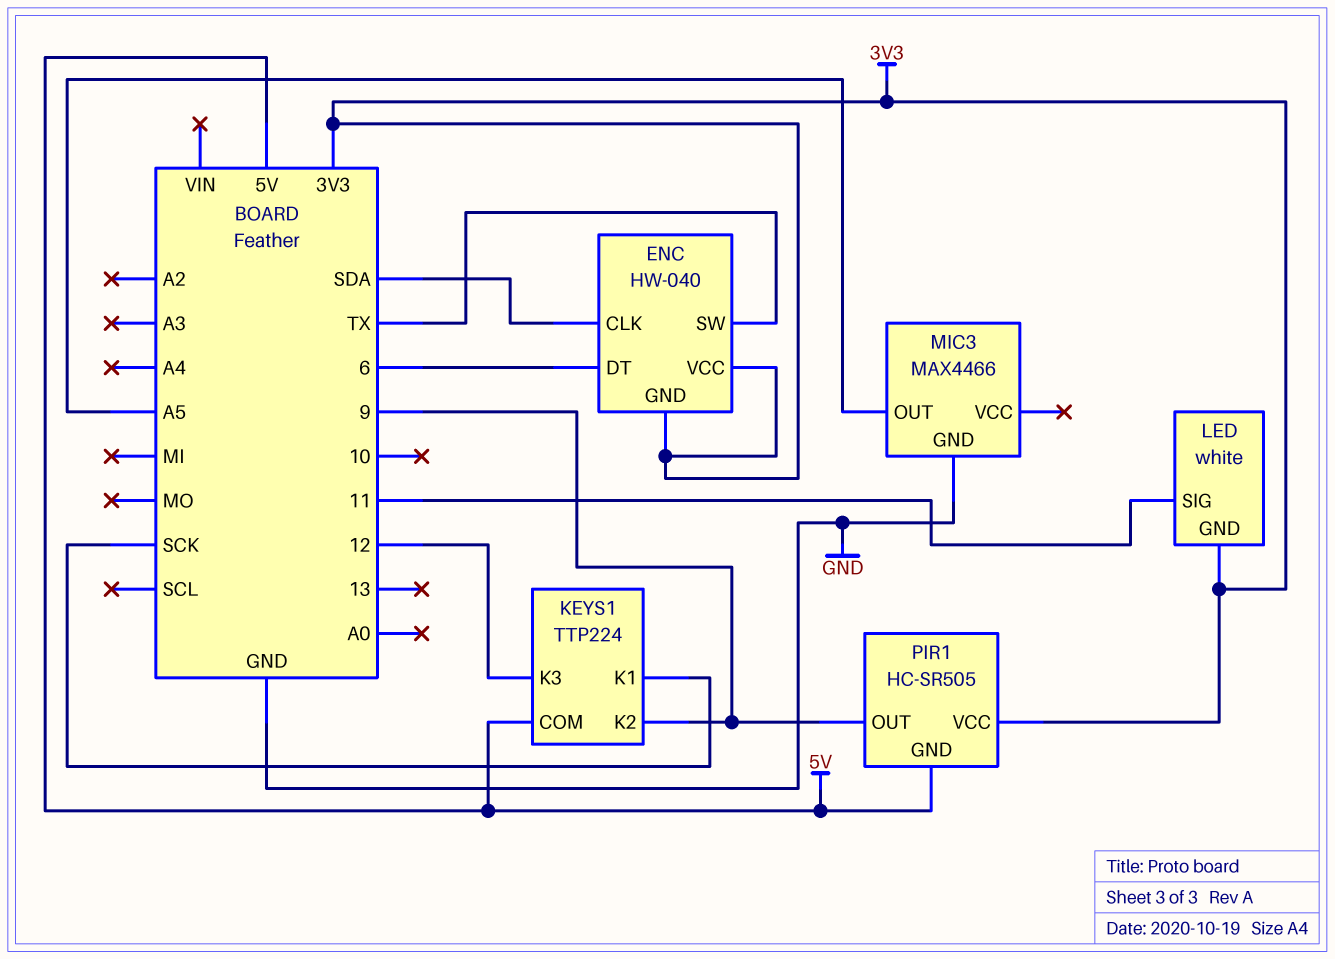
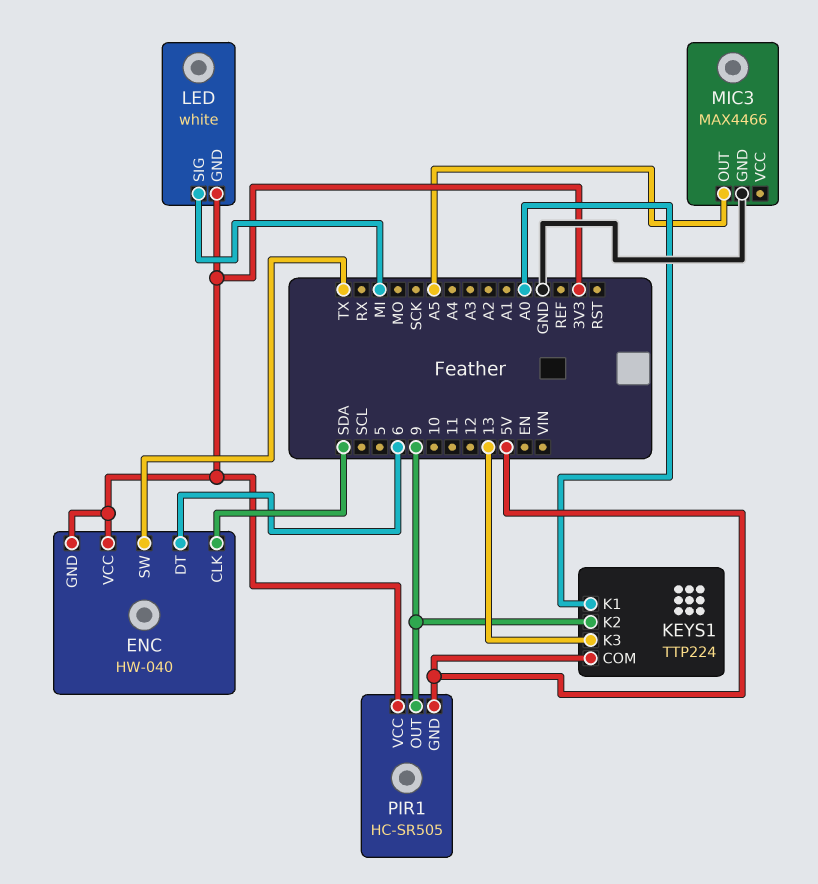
KEYS1 pin K1: SCK -> A0
KEYS1 pin K3: 12 -> 13
LED pin SIG: 11 -> MI

